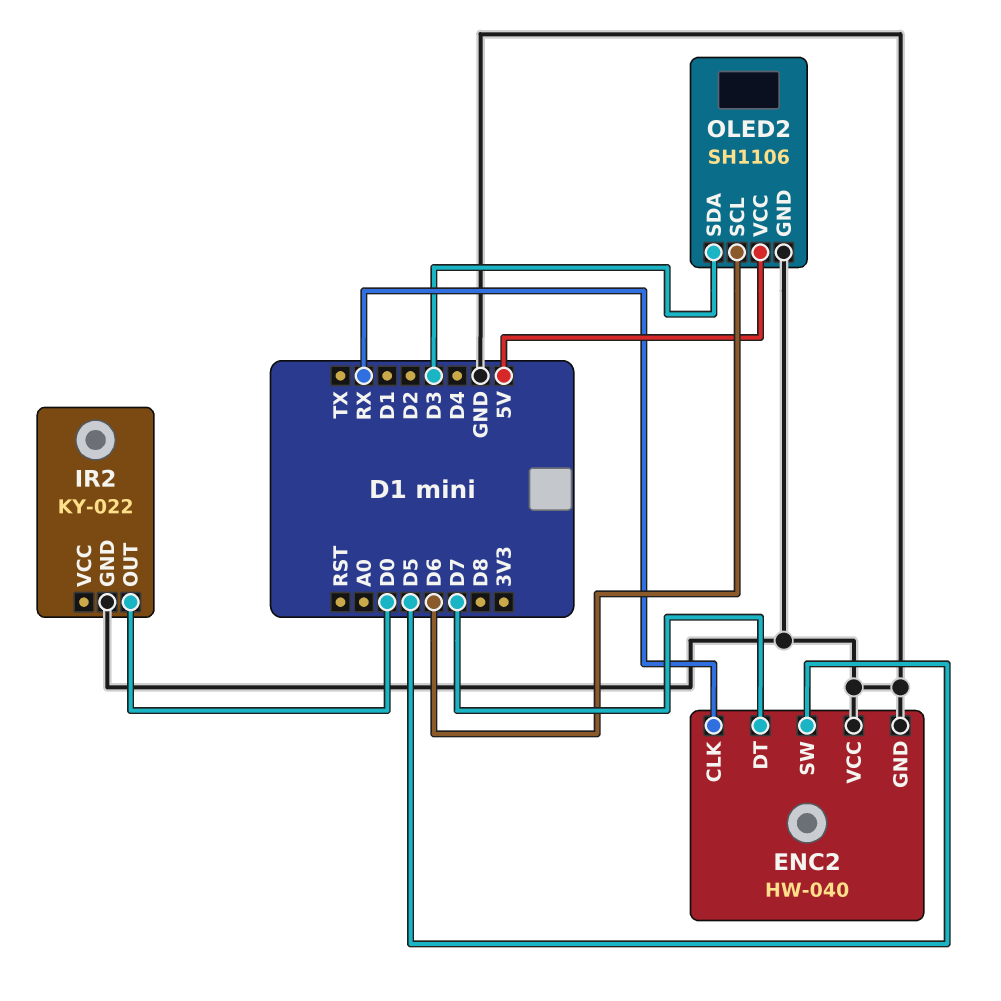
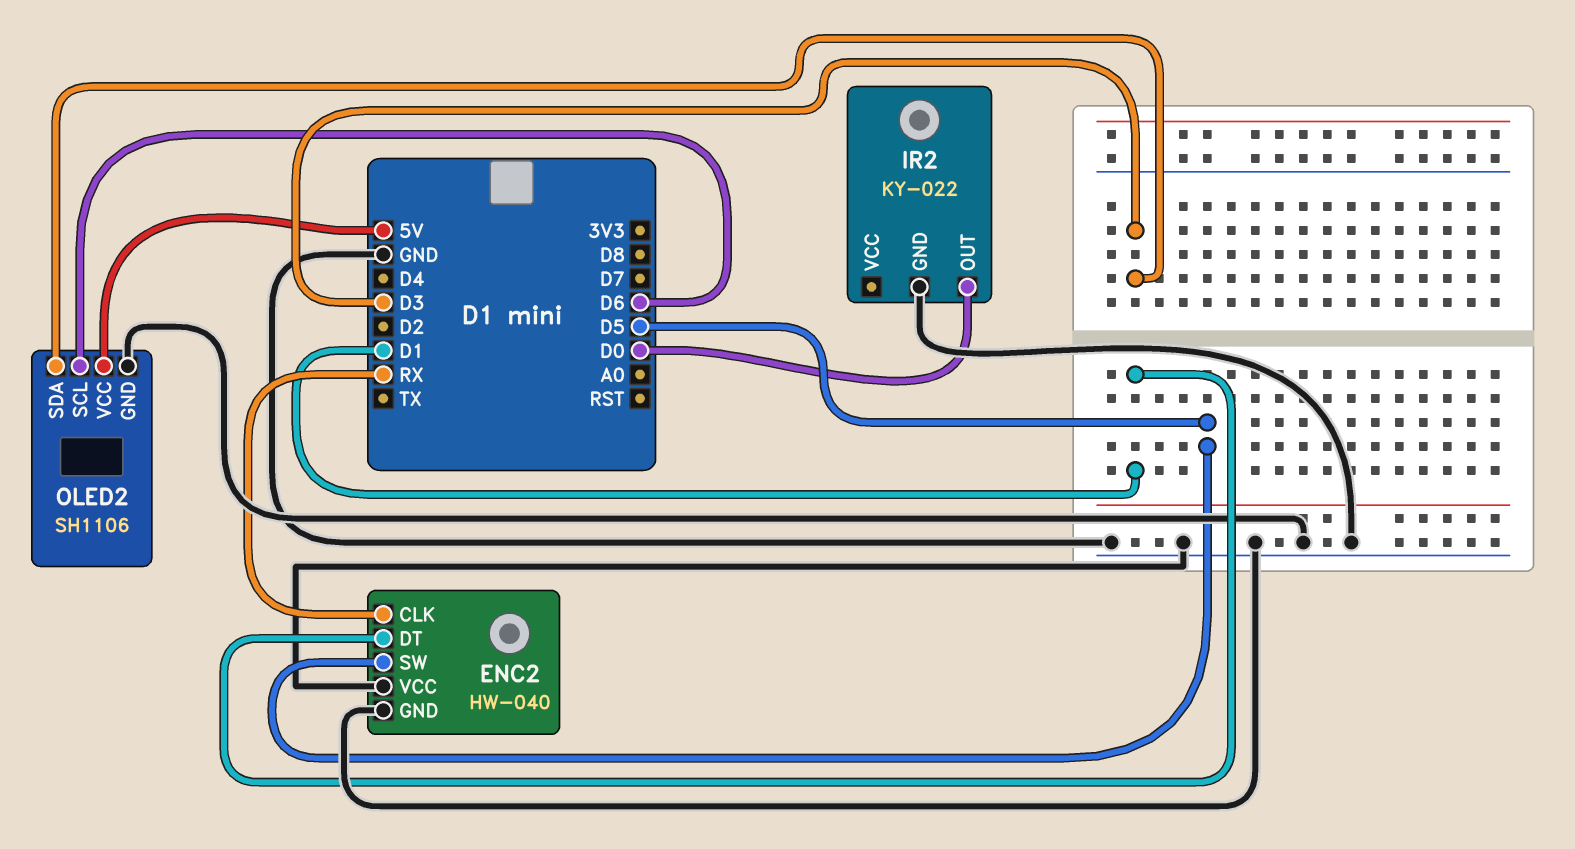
ENC2 pin DT: D7 -> D1

